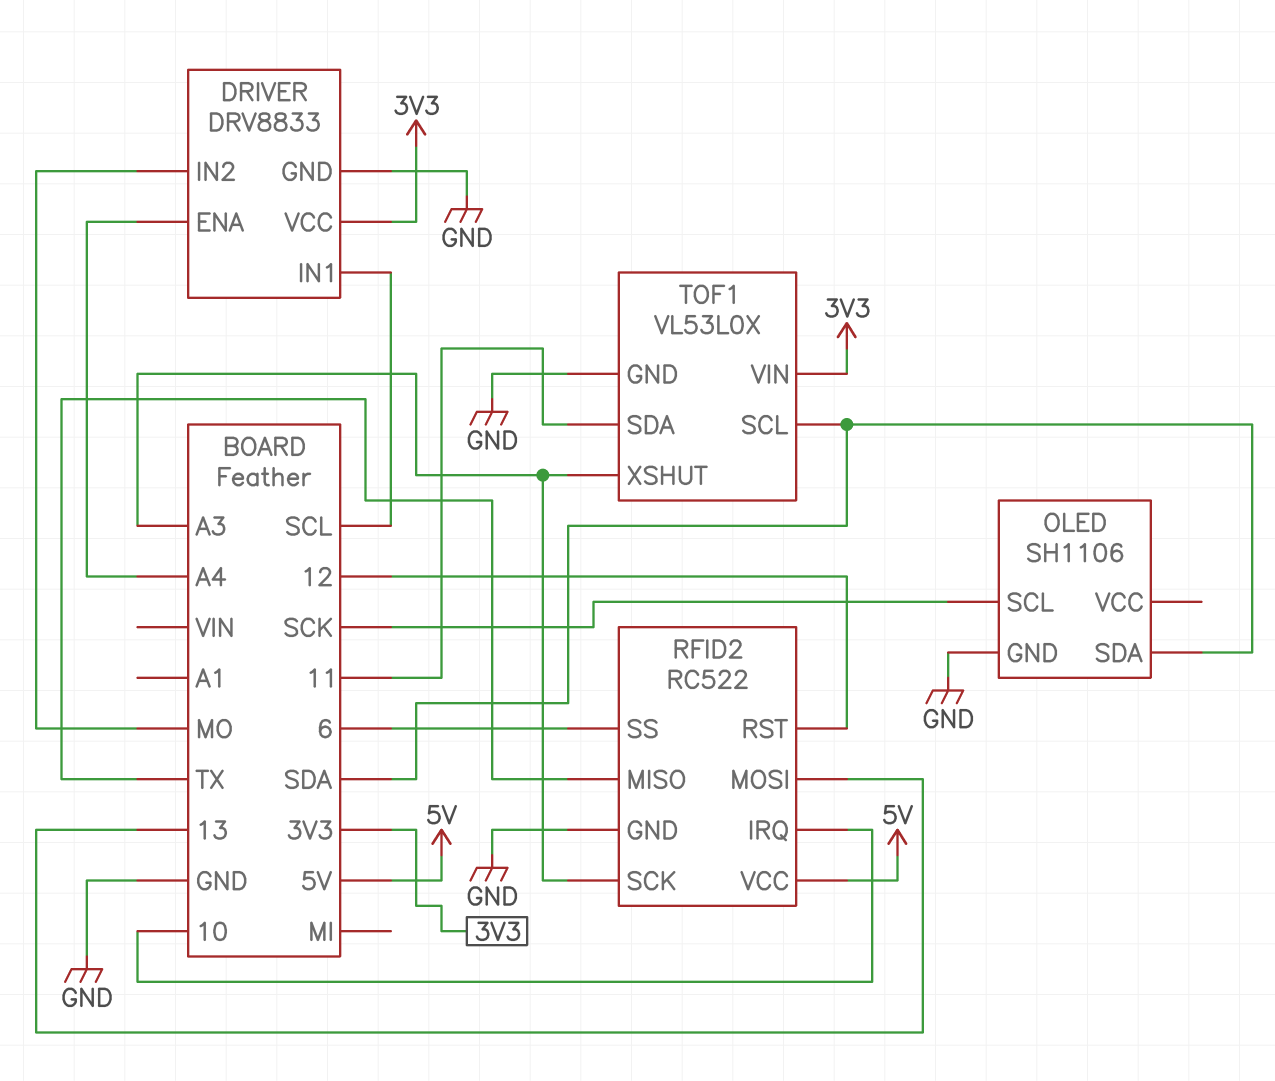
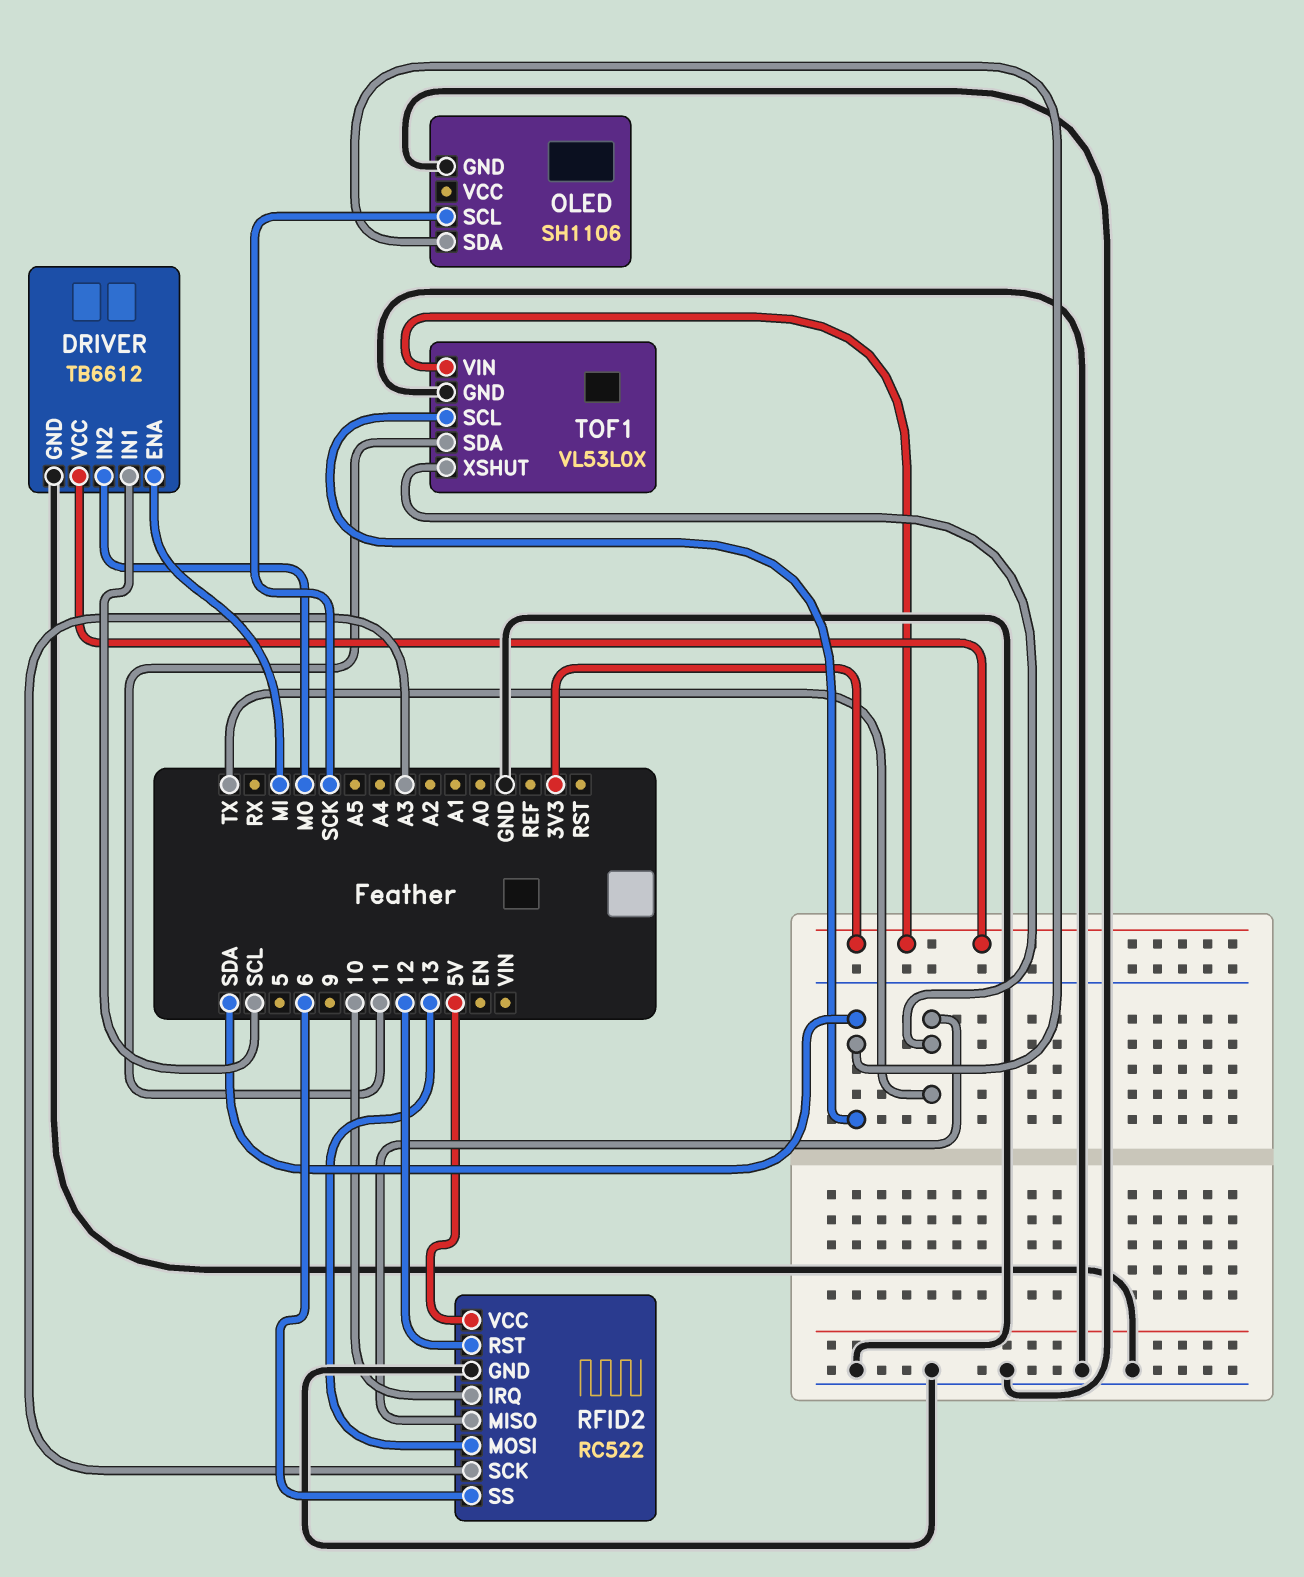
DRIVER: DRV8833 -> TB6612
DRIVER pin ENA: A4 -> MI
TOF1 pin XSHUT: A3 -> TX

